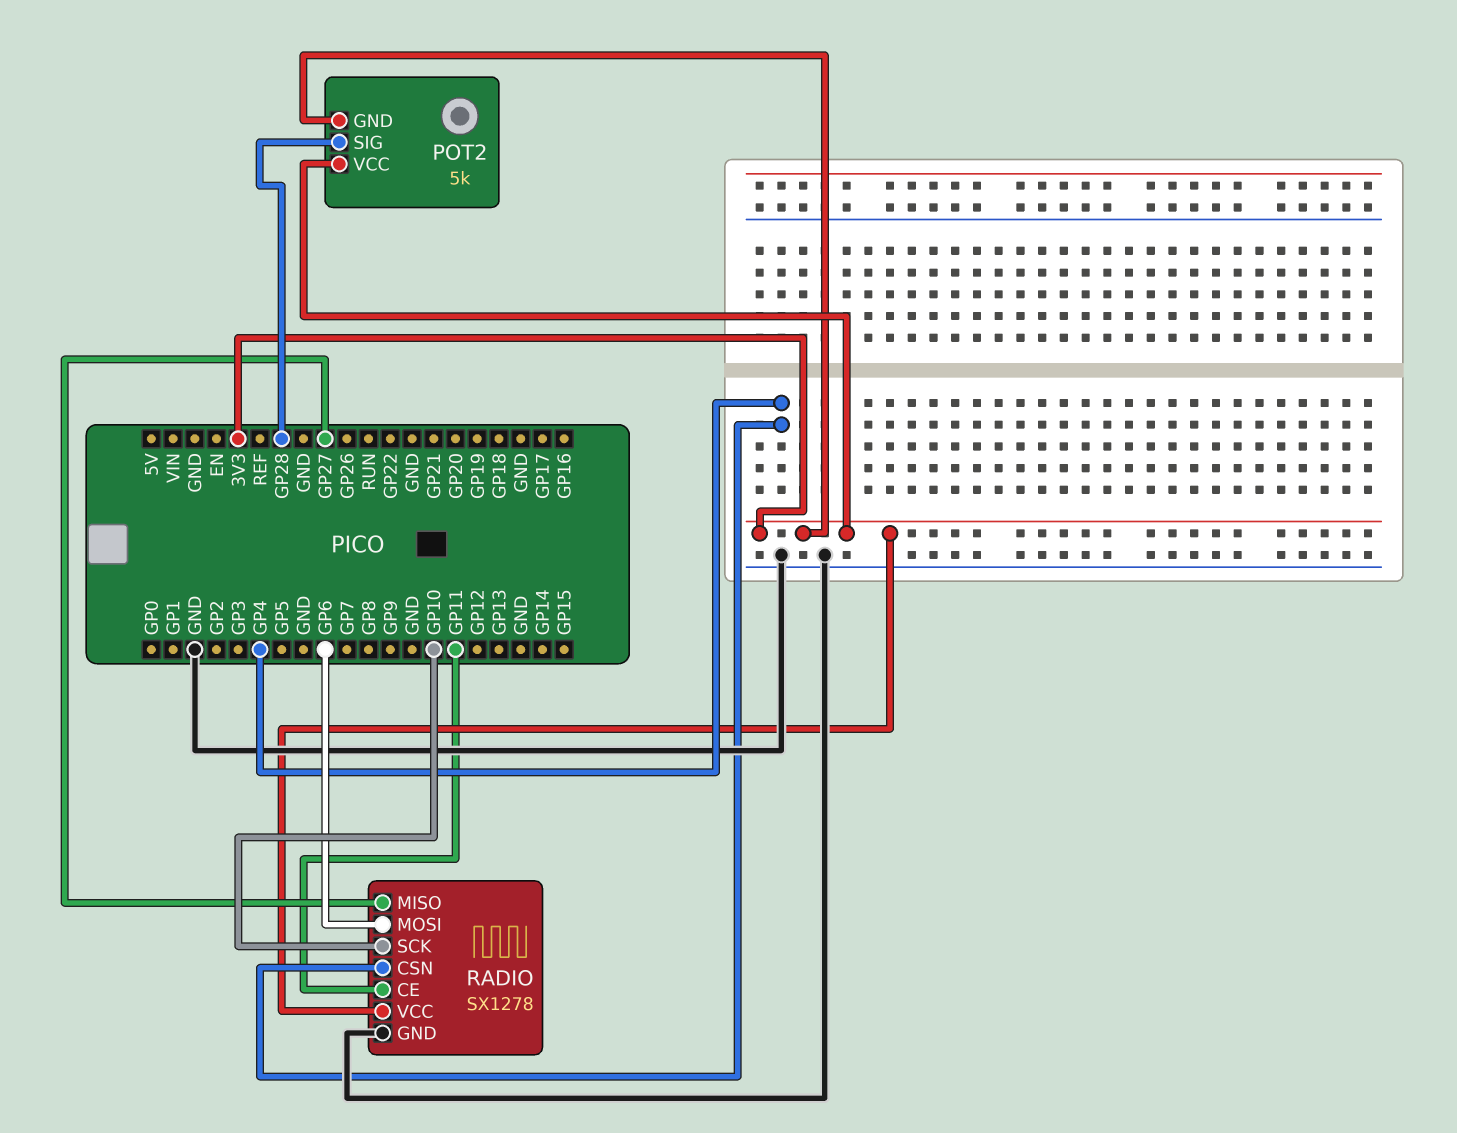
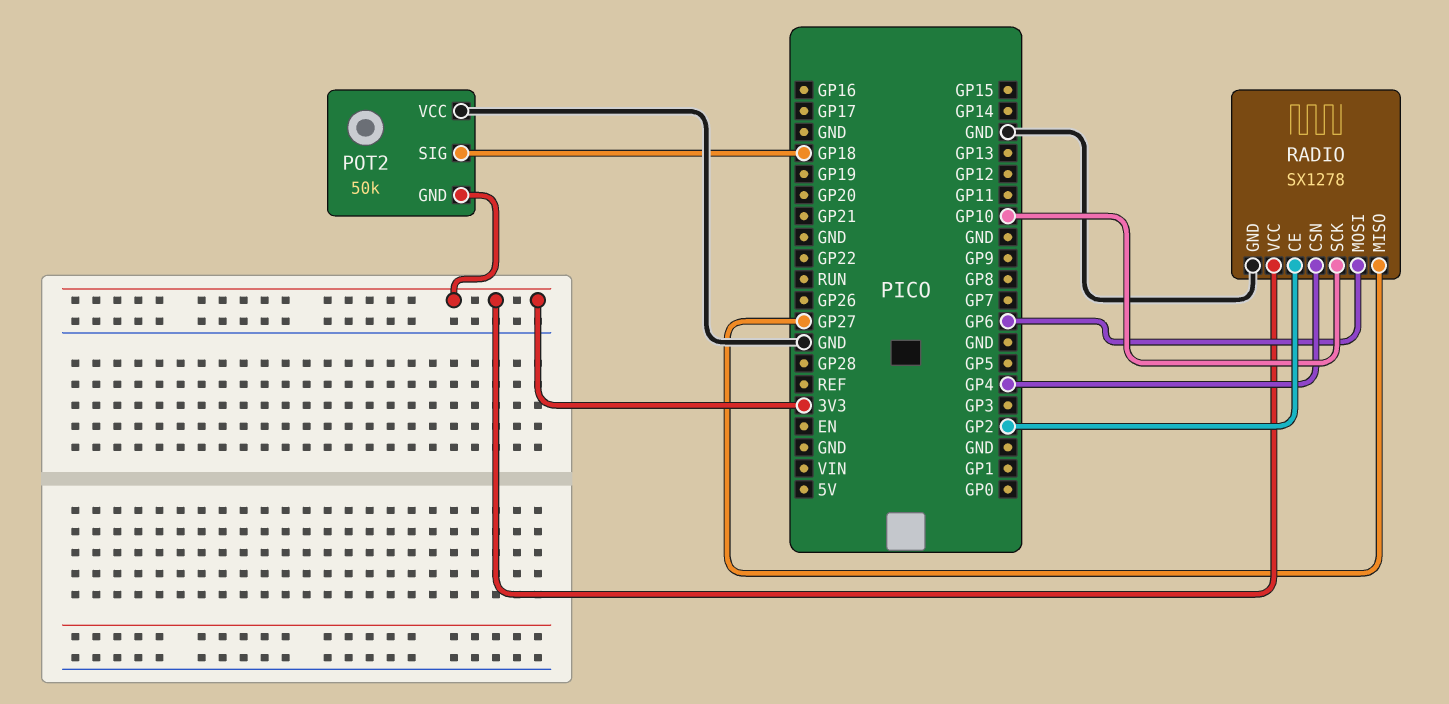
POT2: 5k -> 50k
POT2 pin SIG: GP28 -> GP18
POT2 pin VCC: 3V3 -> GND
RADIO pin CE: GP11 -> GP2

